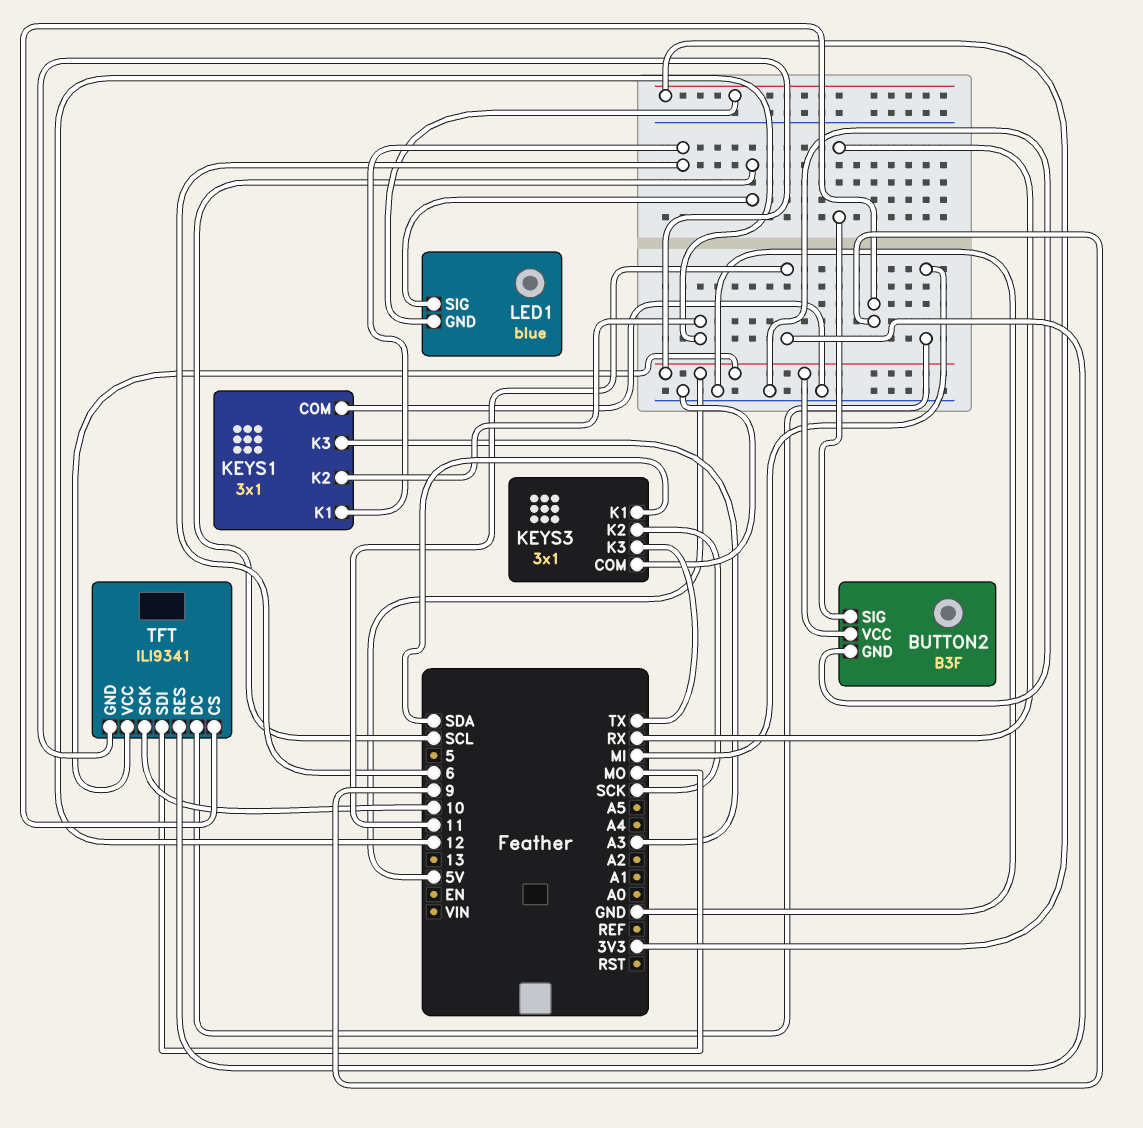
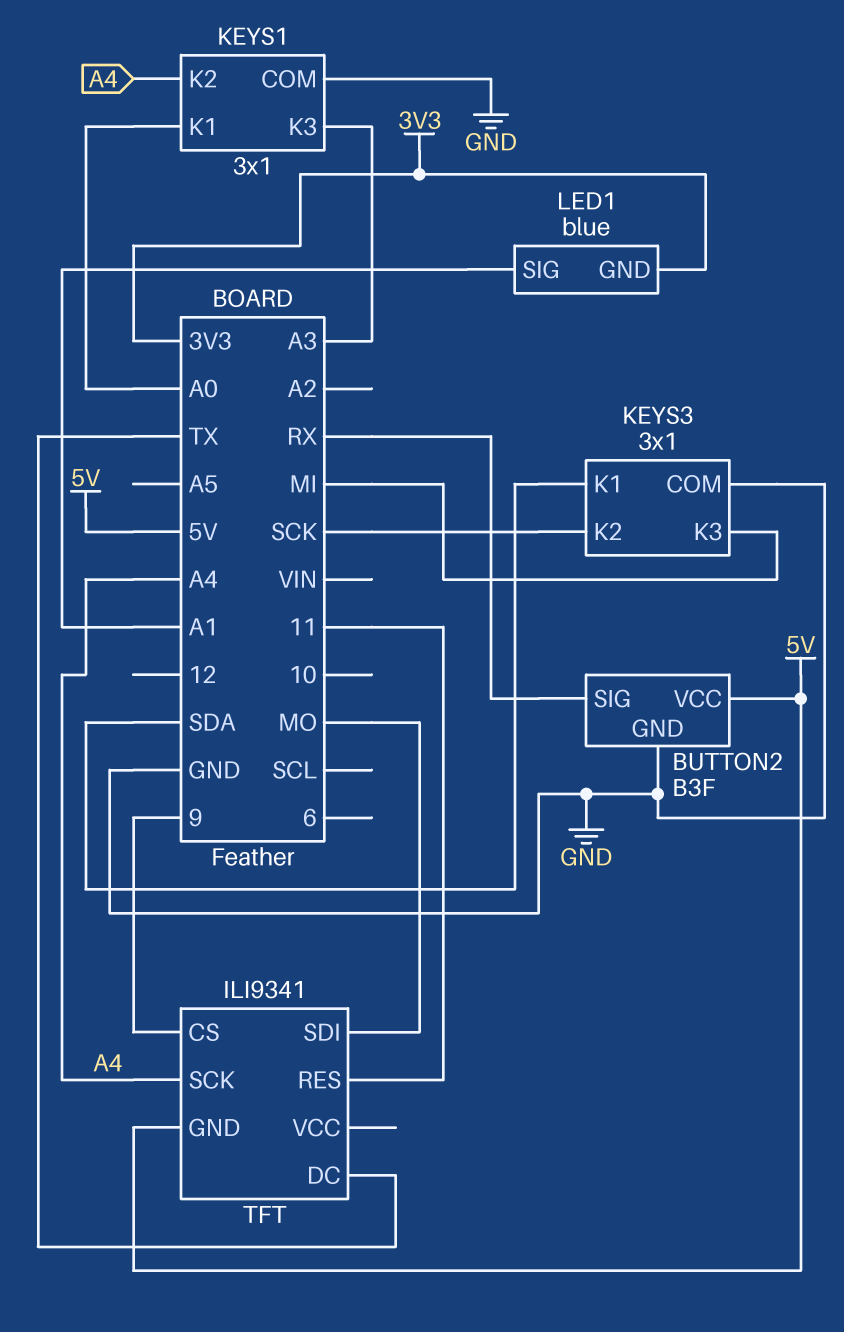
KEYS1 pin K1: 6 -> A0
KEYS1 pin K2: 12 -> A4
KEYS3 pin K3: TX -> MI
LED1 pin SIG: SCL -> A1
TFT pin DC: MI -> TX
TFT pin SCK: 10 -> A4
TFT pin VCC: 5V -> none

